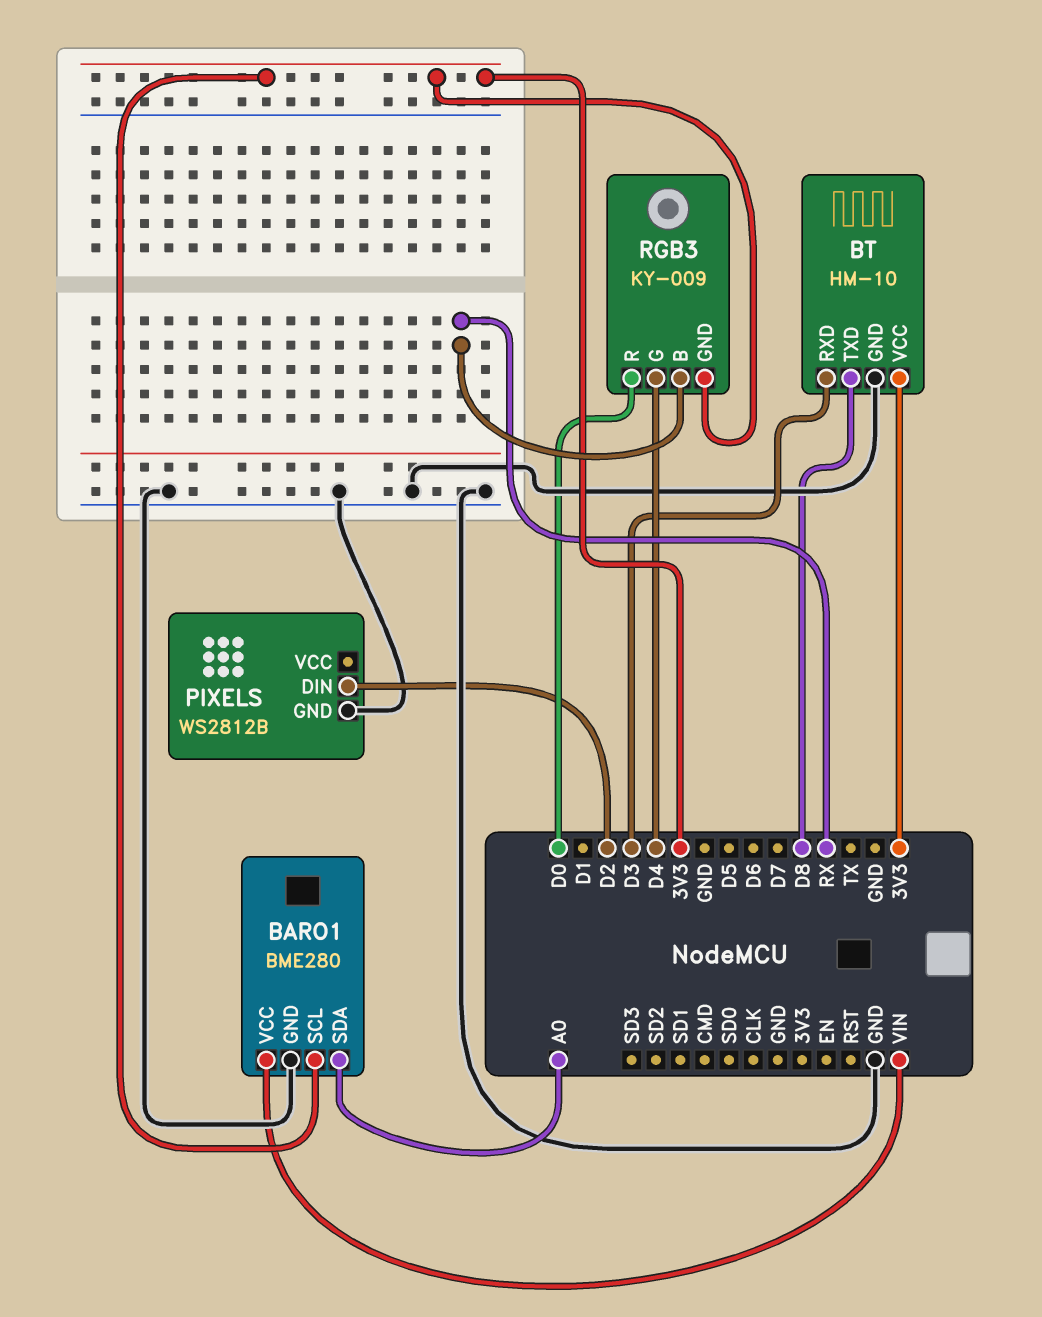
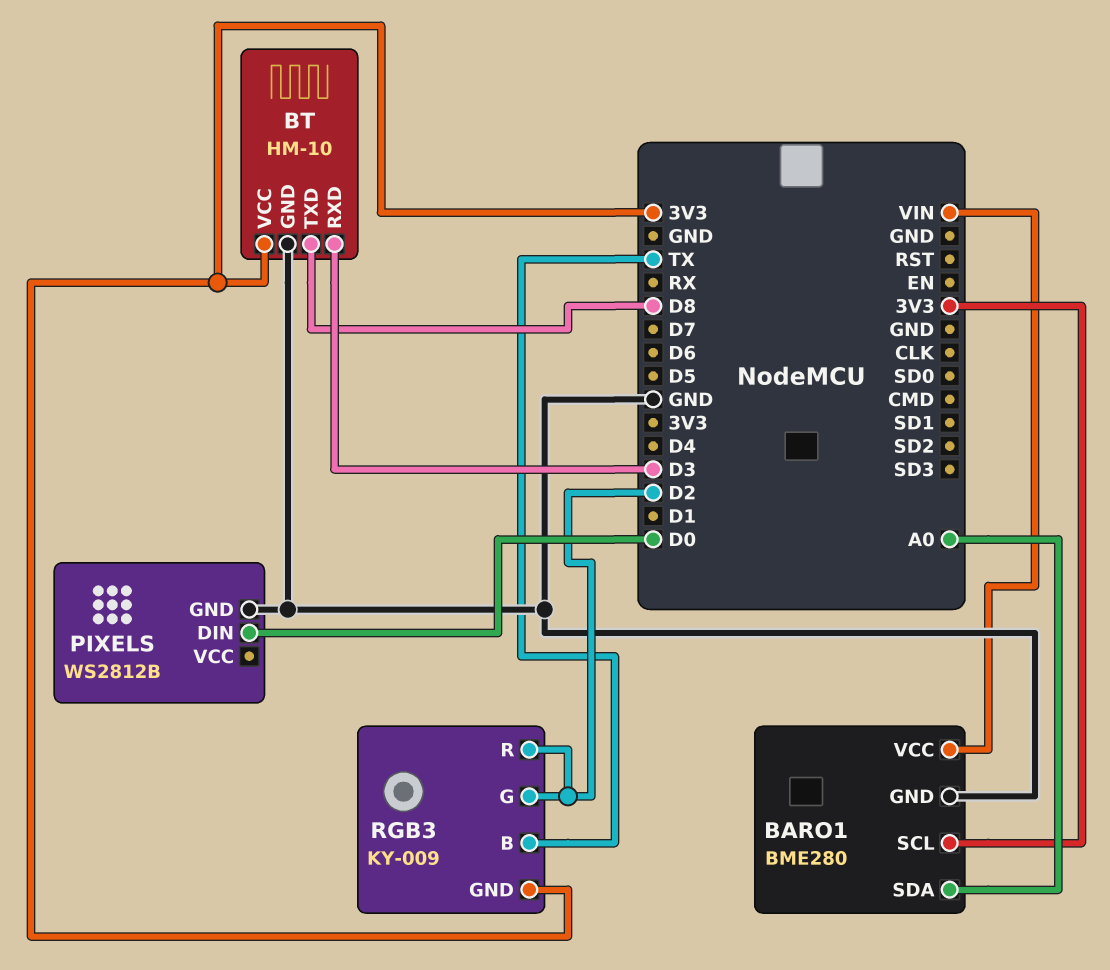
PIXELS pin DIN: D2 -> D0
RGB3 pin B: RX -> TX
RGB3 pin G: D4 -> D2
RGB3 pin R: D0 -> D2

